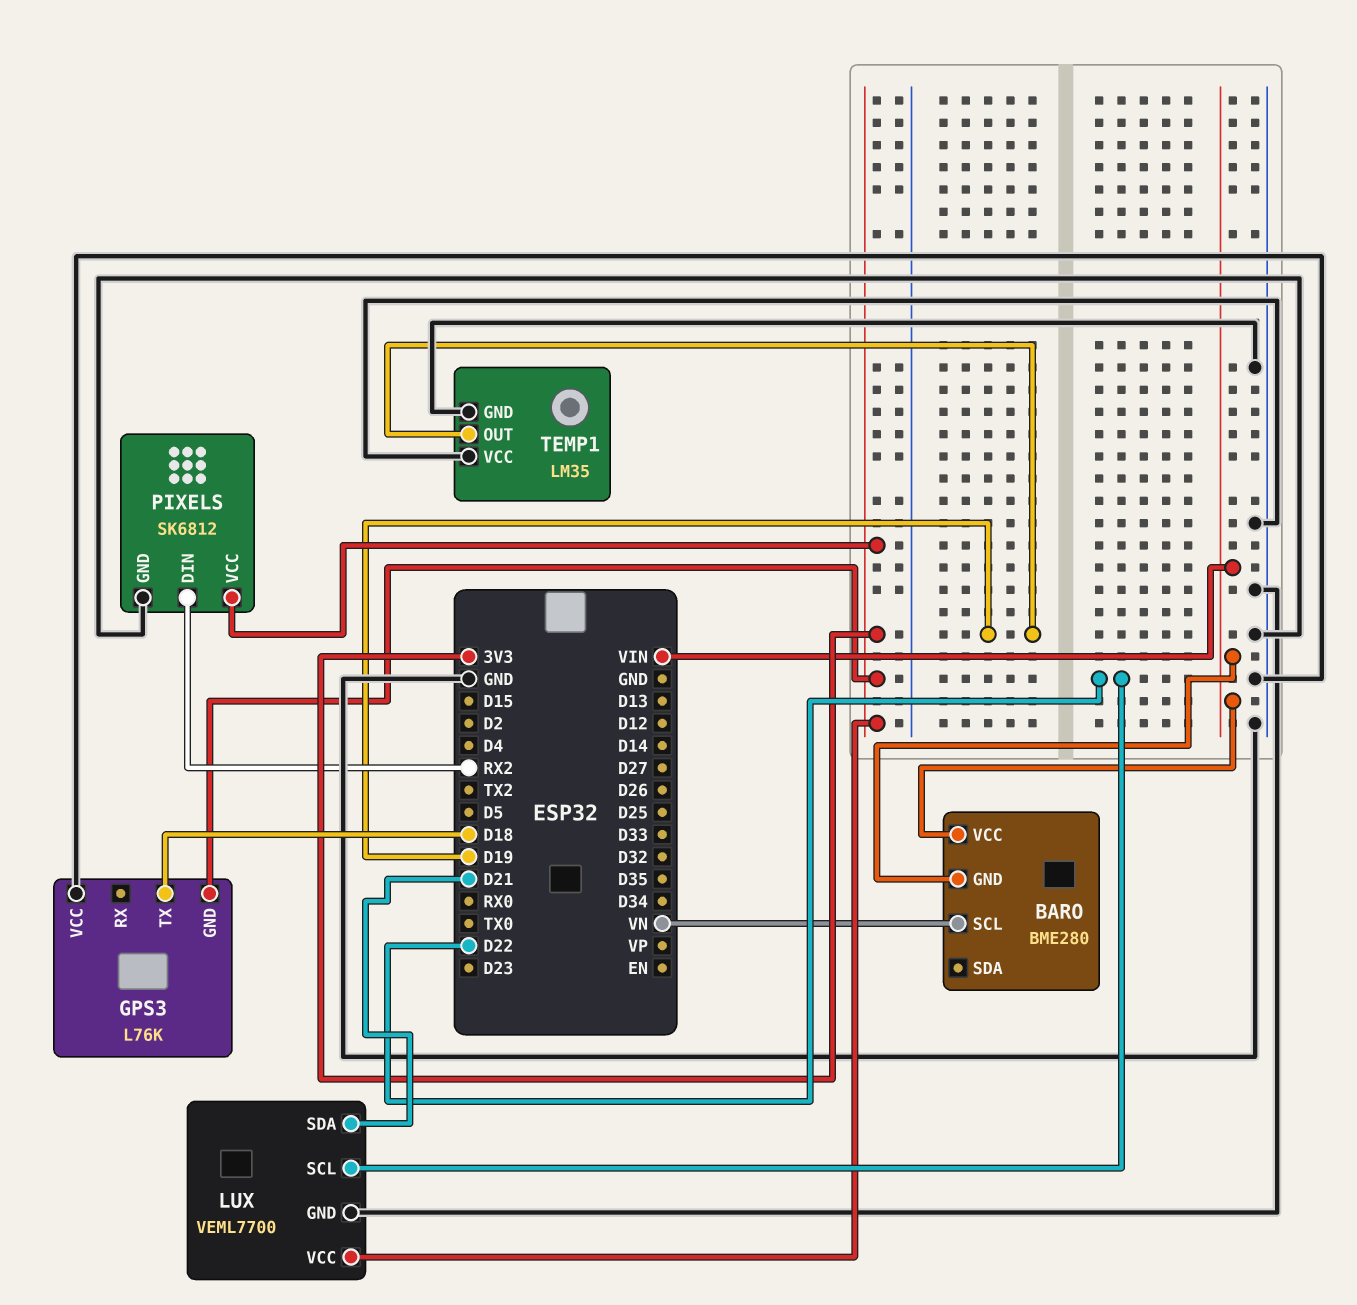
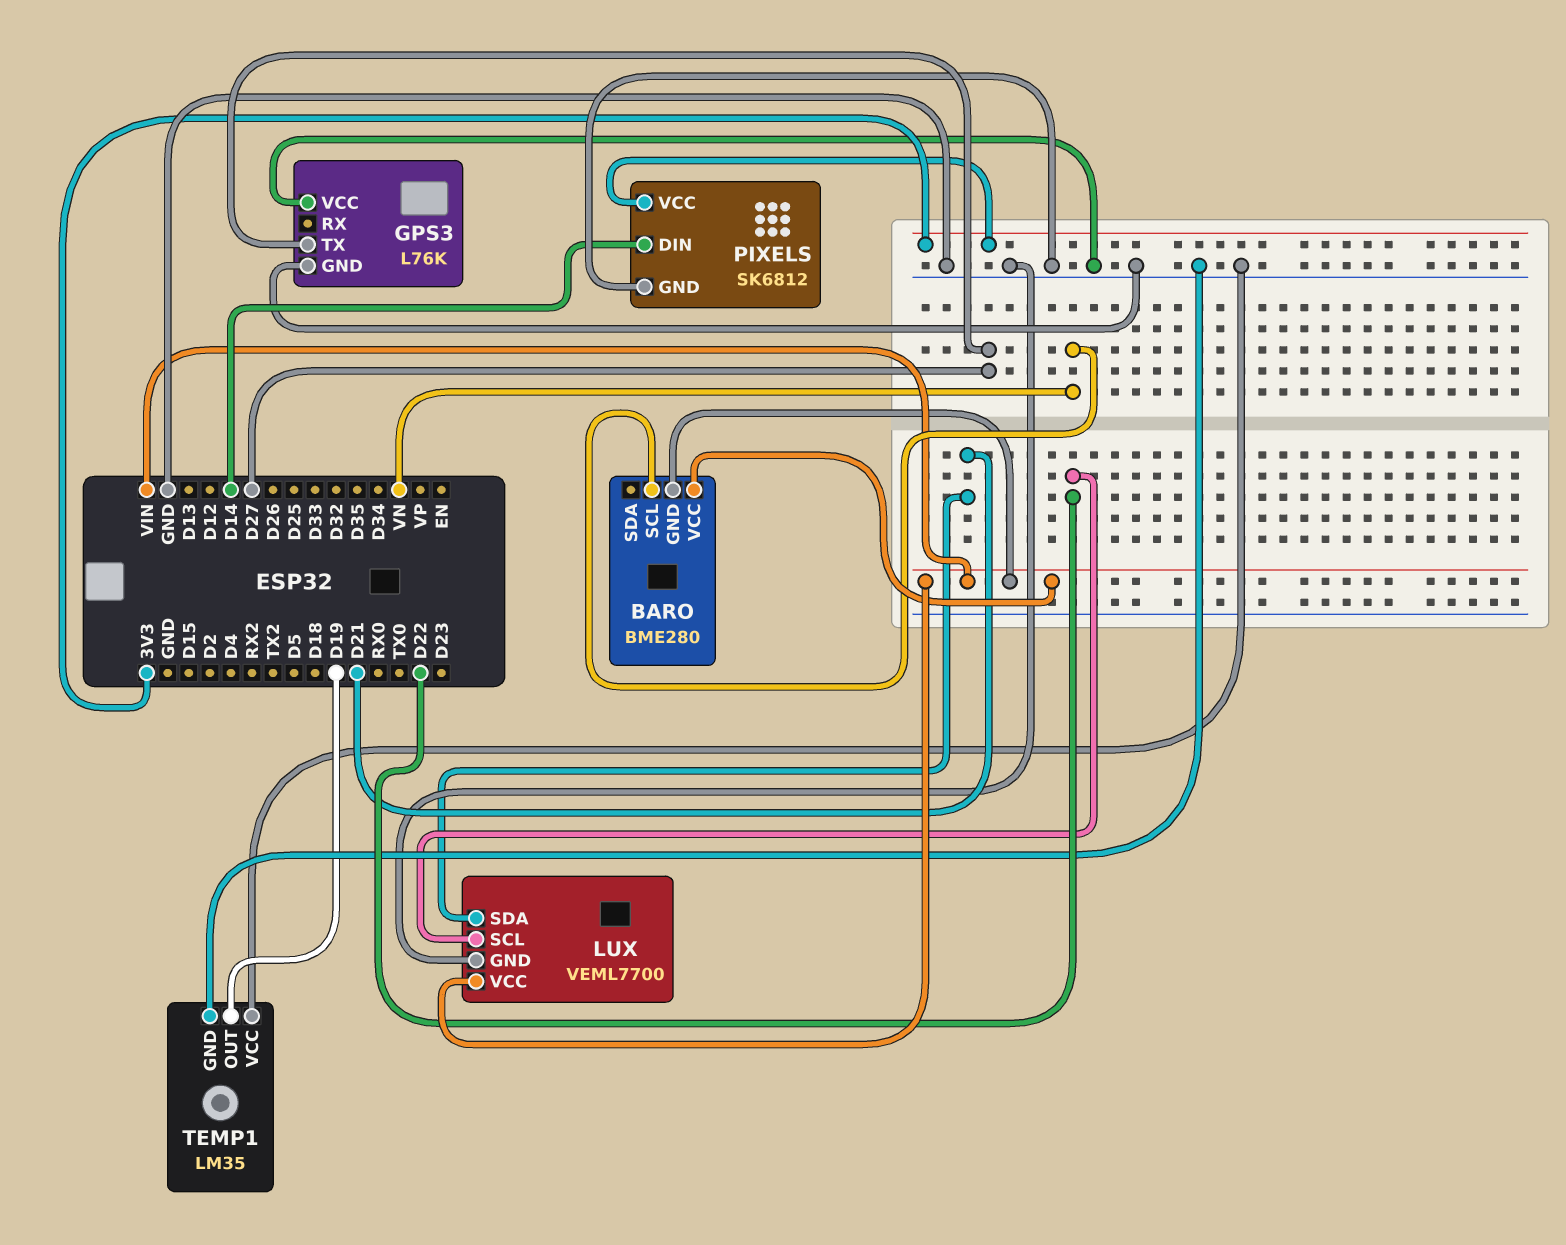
GPS3 pin GND: 3V3 -> GND
GPS3 pin TX: D18 -> D27
LUX pin VCC: 3V3 -> VIN
PIXELS pin DIN: RX2 -> D14

